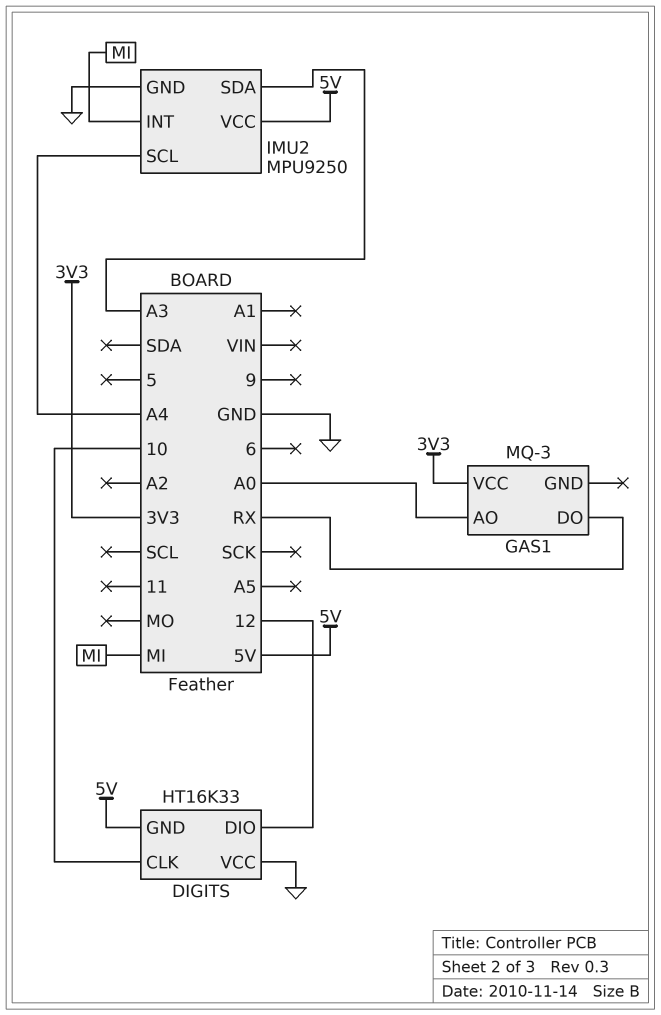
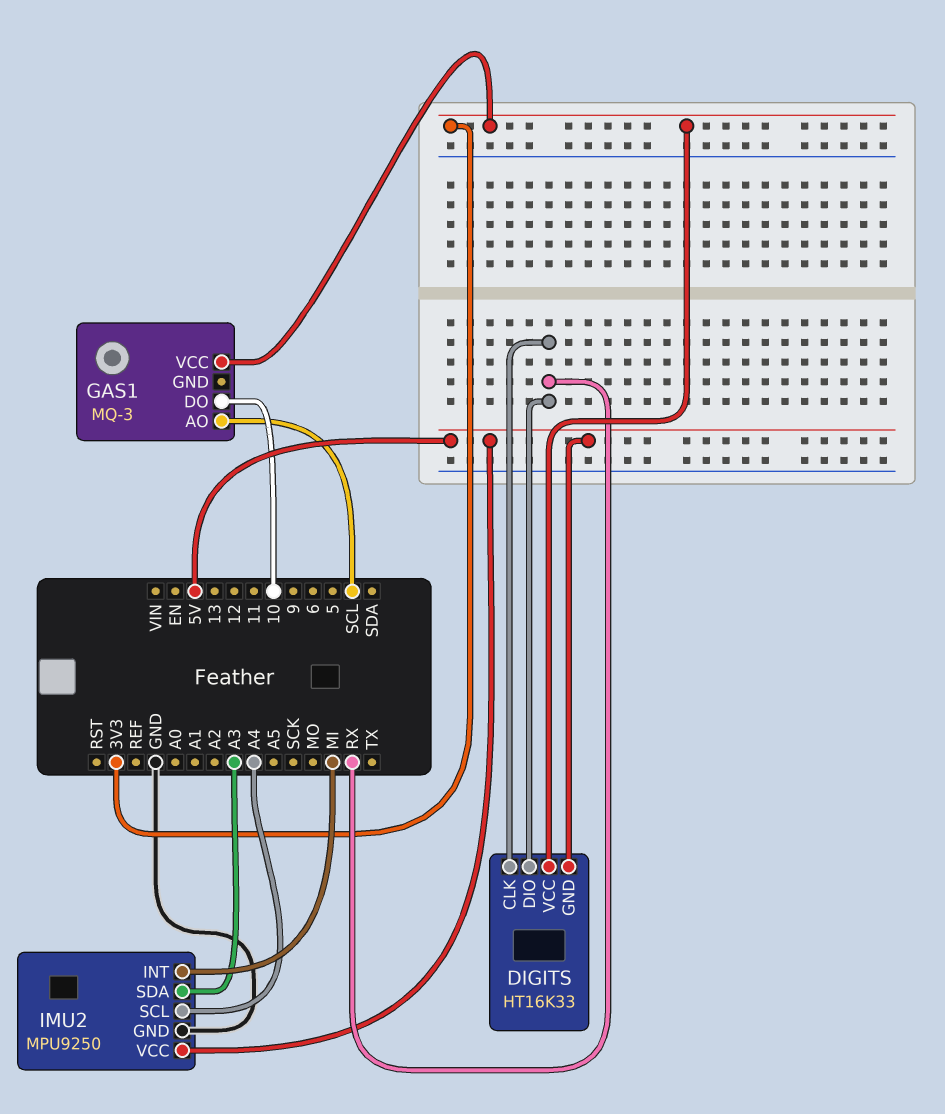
DIGITS pin CLK: 10 -> RX
DIGITS pin DIO: 12 -> RX
DIGITS pin VCC: GND -> 3V3
GAS1 pin AO: A0 -> SCL
GAS1 pin DO: RX -> 10

